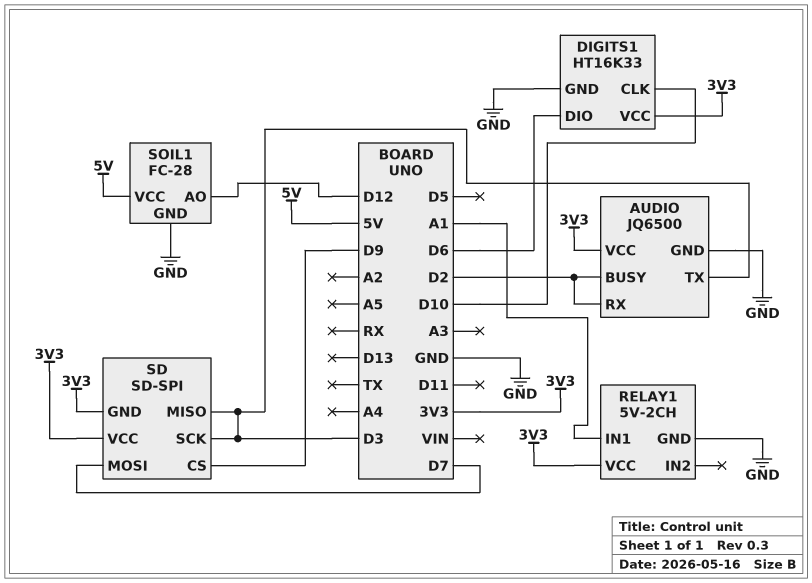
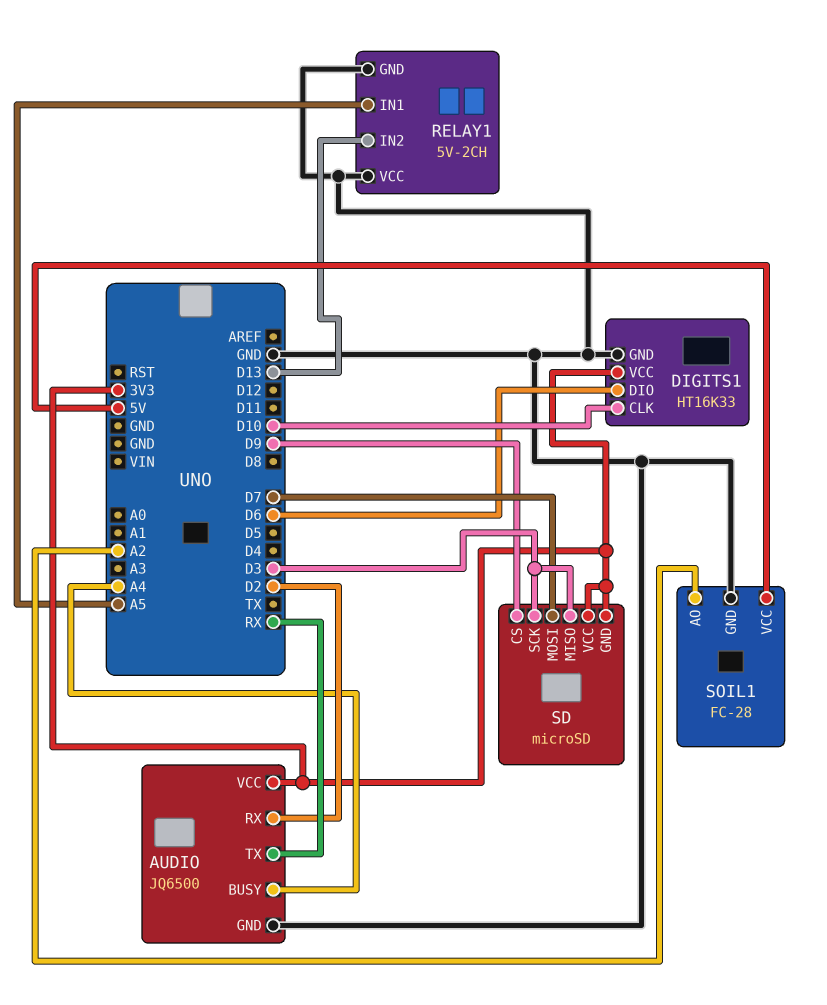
AUDIO pin BUSY: D2 -> A4
AUDIO pin TX: D3 -> RX
RELAY1 pin IN1: A1 -> A5
RELAY1 pin IN2: none -> D13
RELAY1 pin VCC: 3V3 -> GND
SD: SD-SPI -> microSD
SOIL1 pin AO: D12 -> A2

